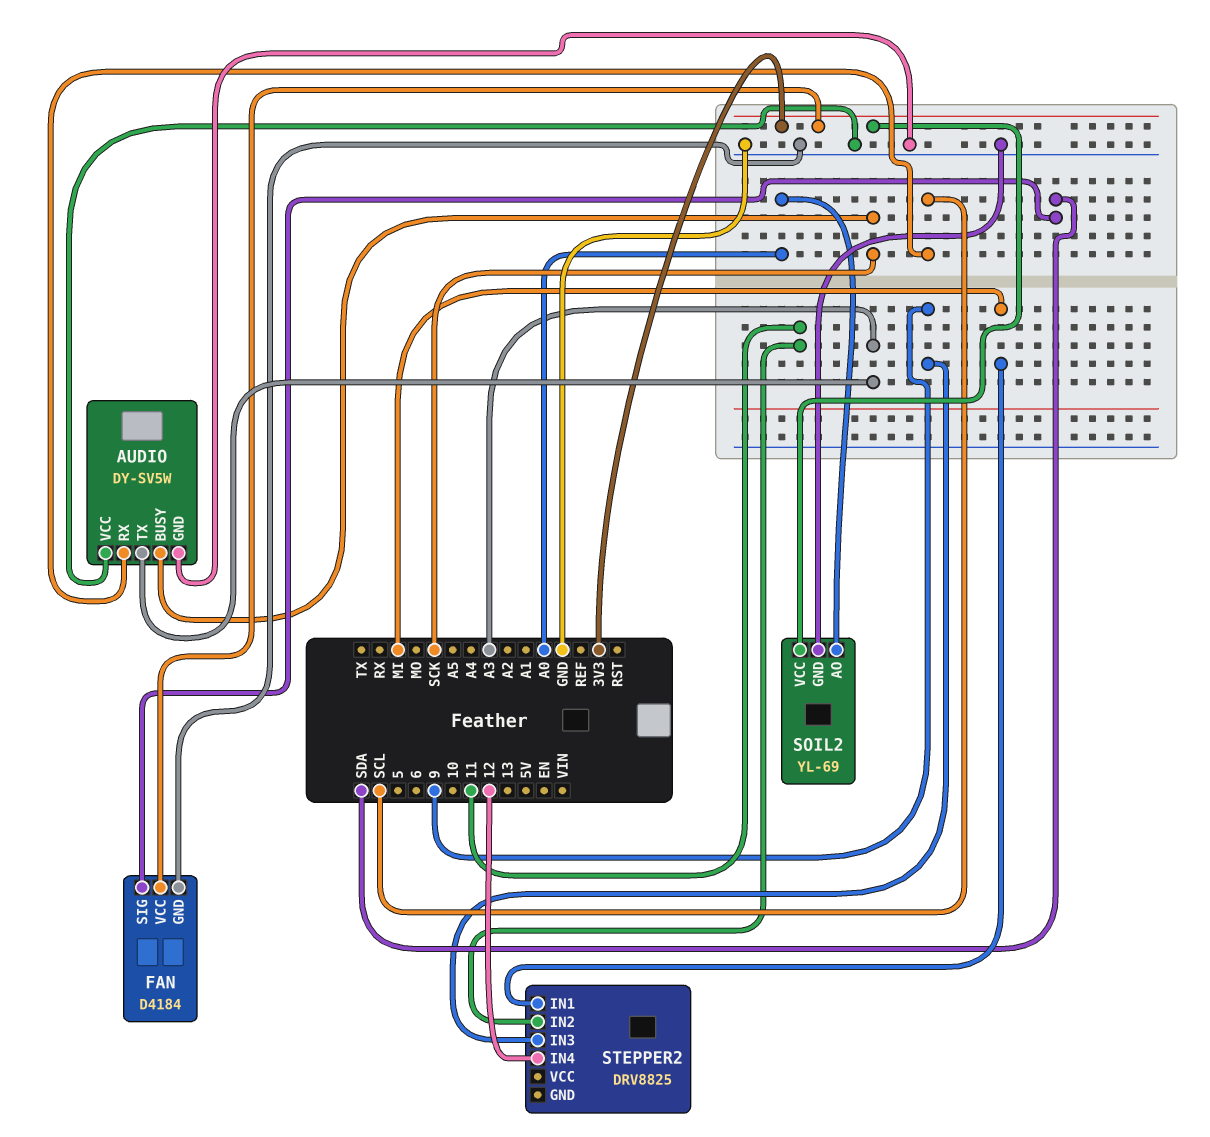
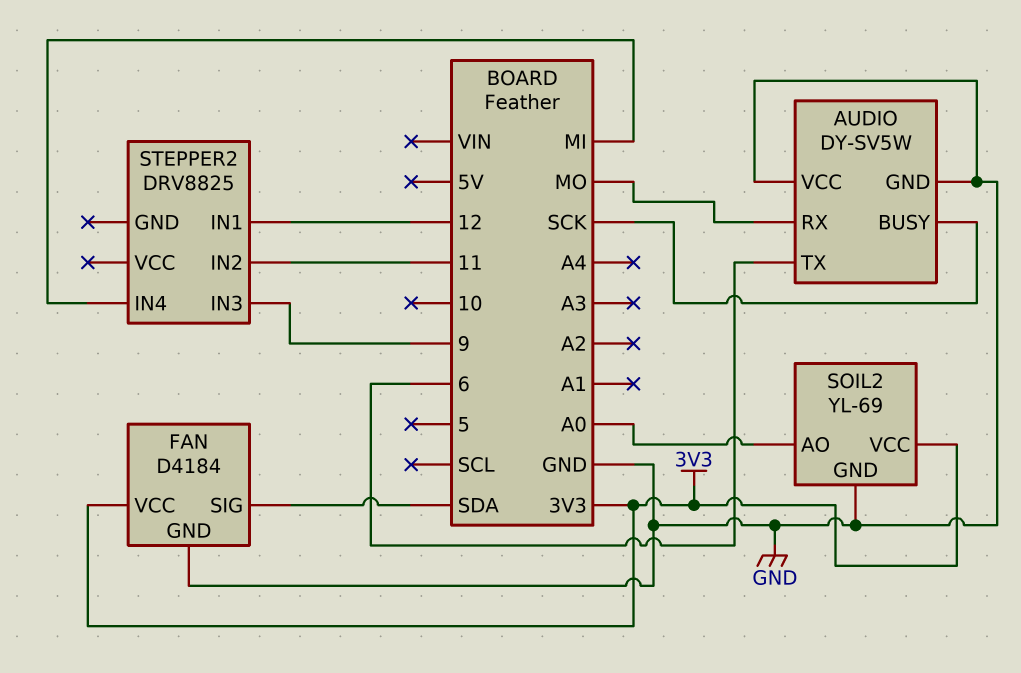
AUDIO pin RX: SCL -> MO
AUDIO pin TX: A3 -> 6
STEPPER2 pin IN1: MI -> 12
STEPPER2 pin IN4: 12 -> MI

